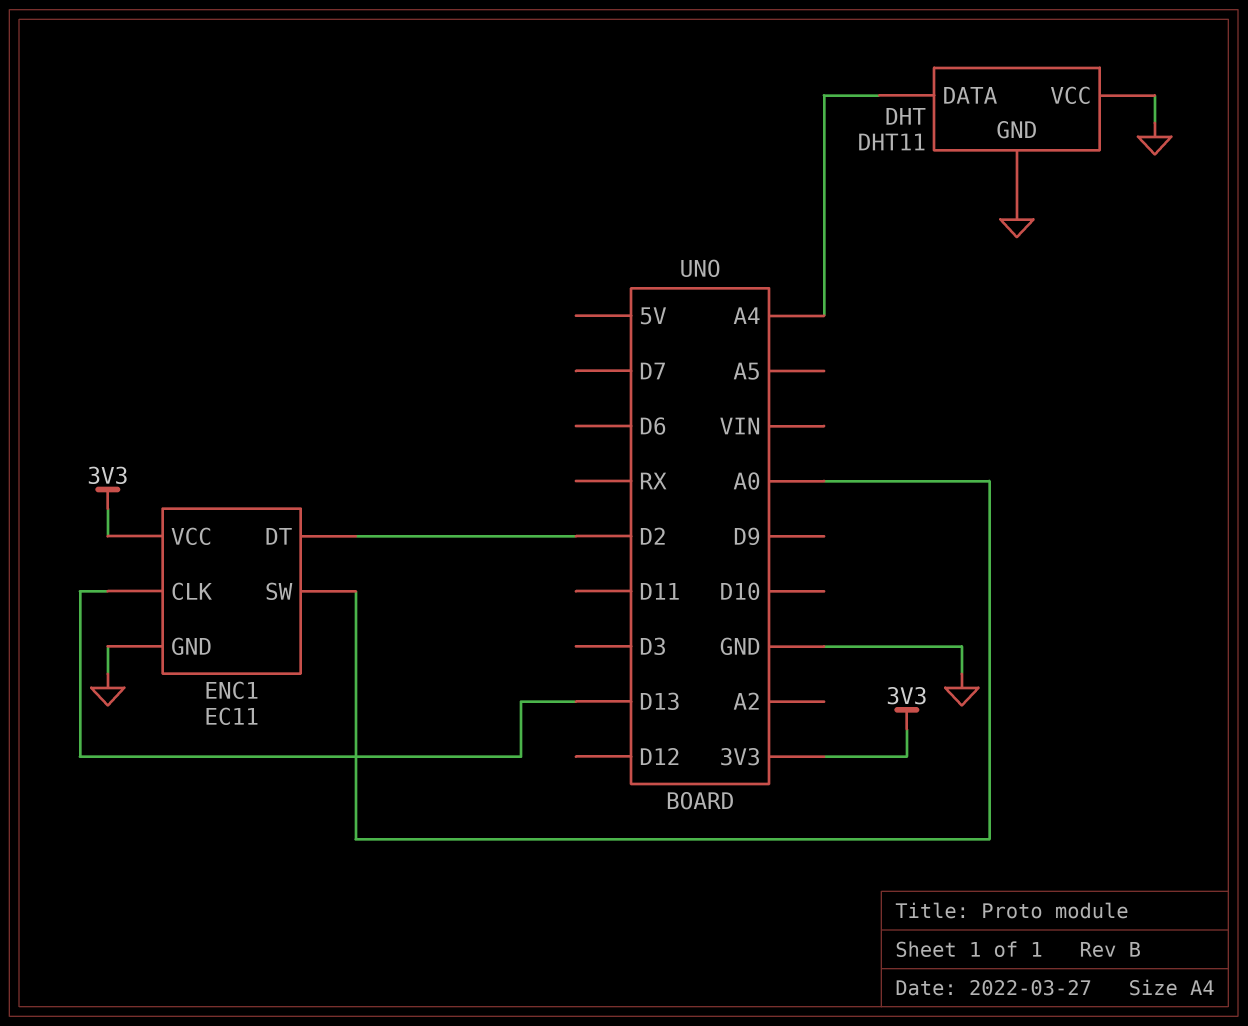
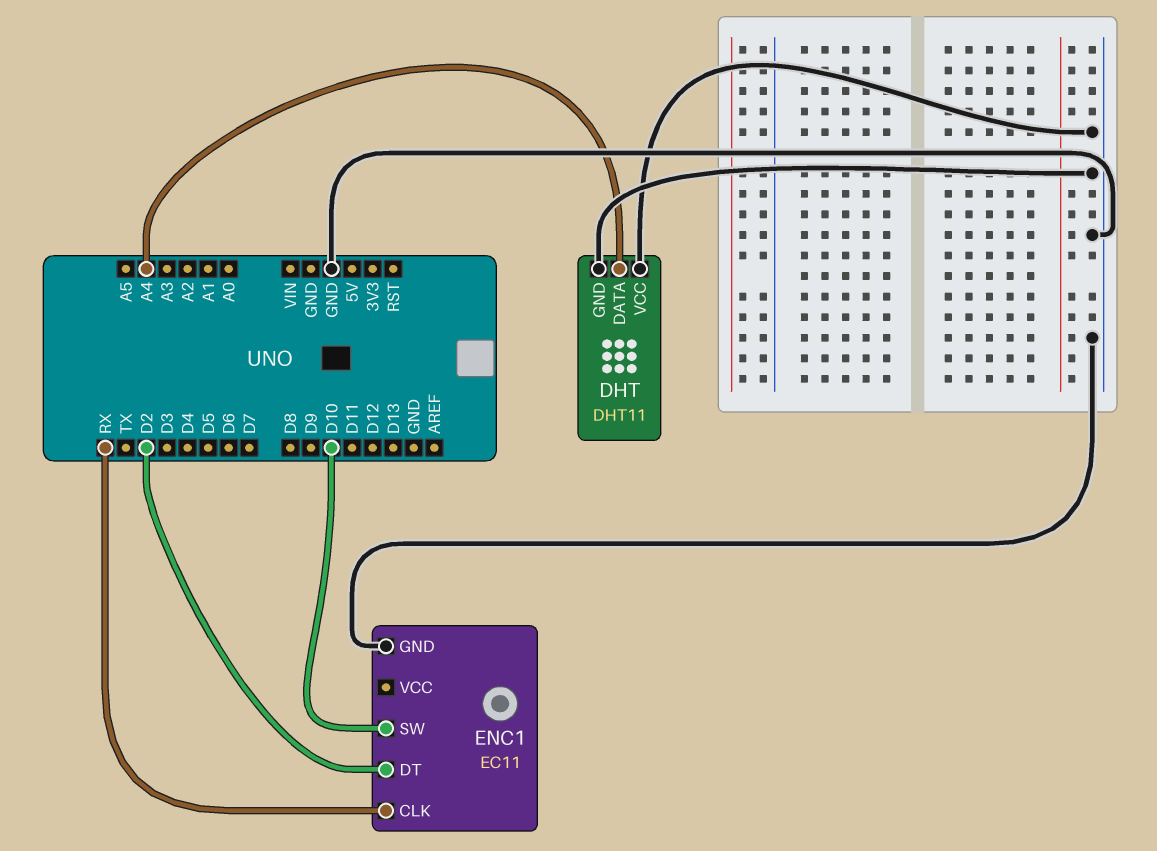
ENC1 pin CLK: D13 -> RX
ENC1 pin SW: A0 -> D10
ENC1 pin VCC: 3V3 -> none

